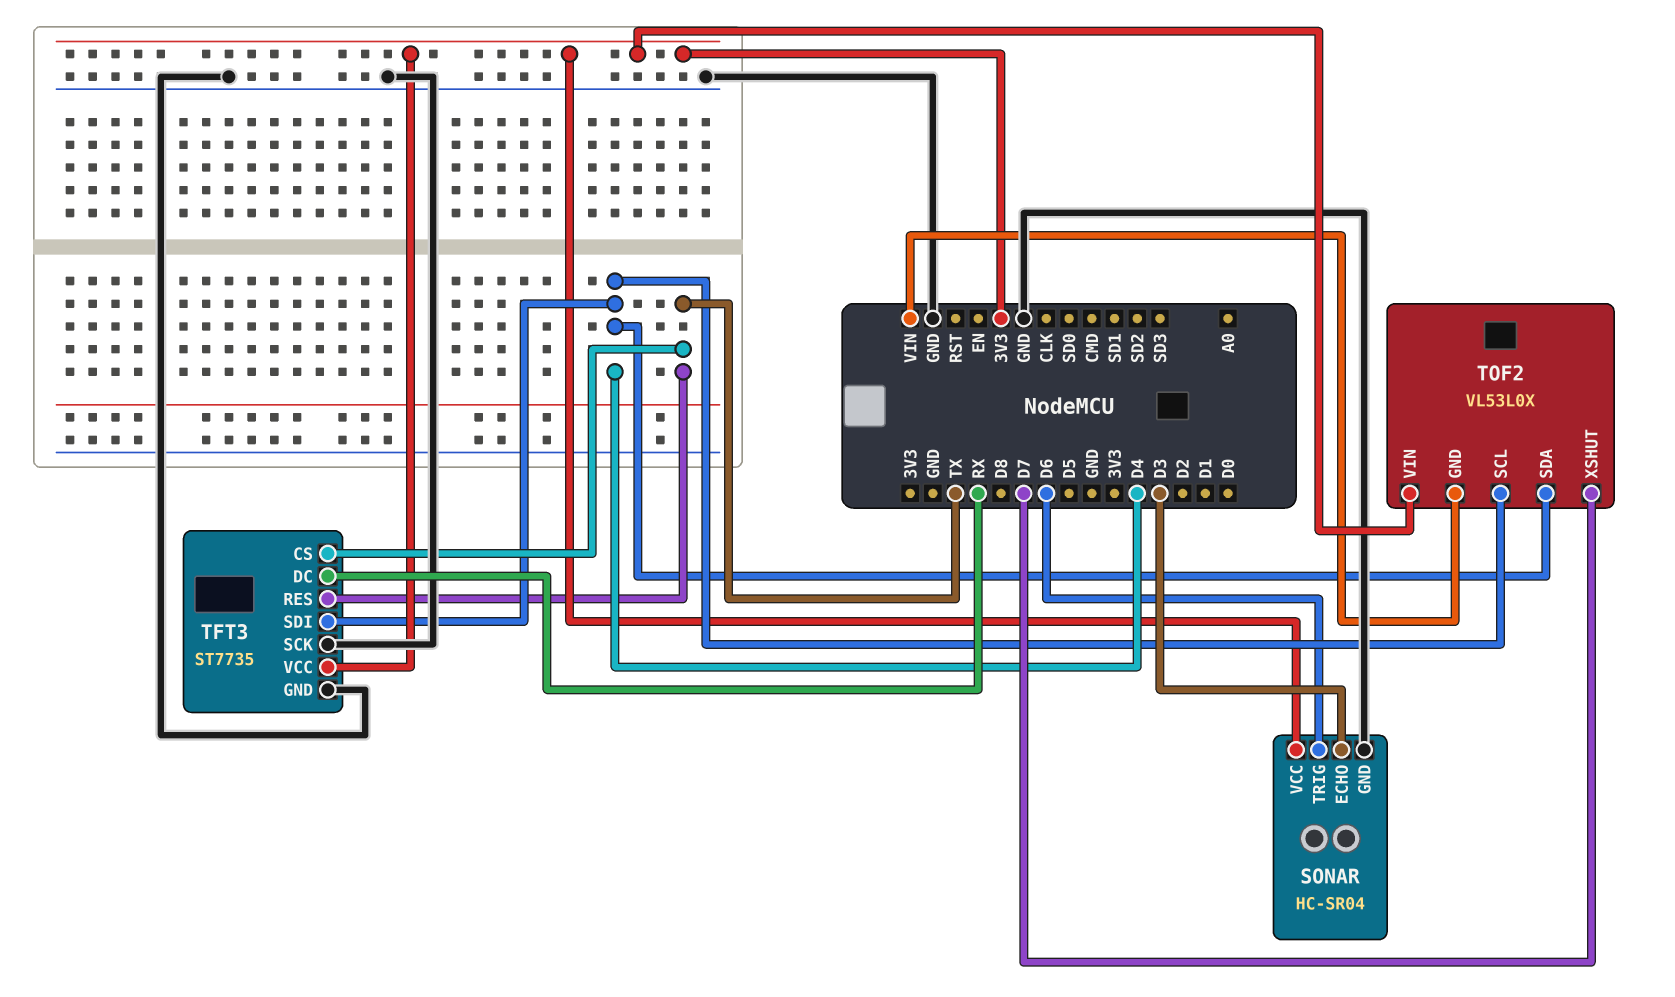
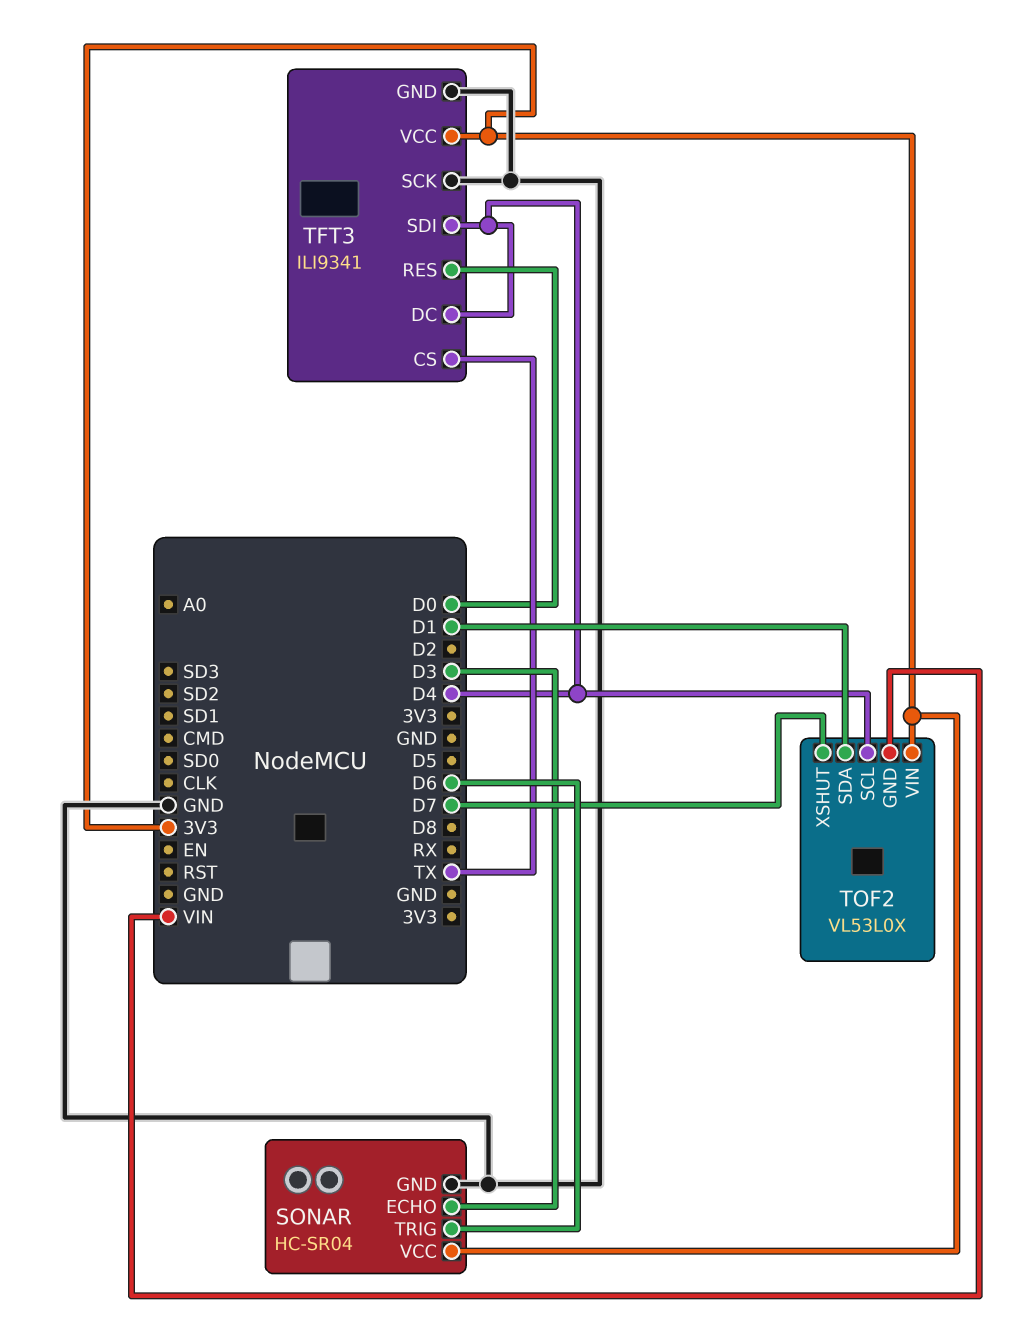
TFT3: ST7735 -> ILI9341
TFT3 pin DC: RX -> D4
TFT3 pin RES: TX -> D0
TOF2 pin SDA: D4 -> D1

